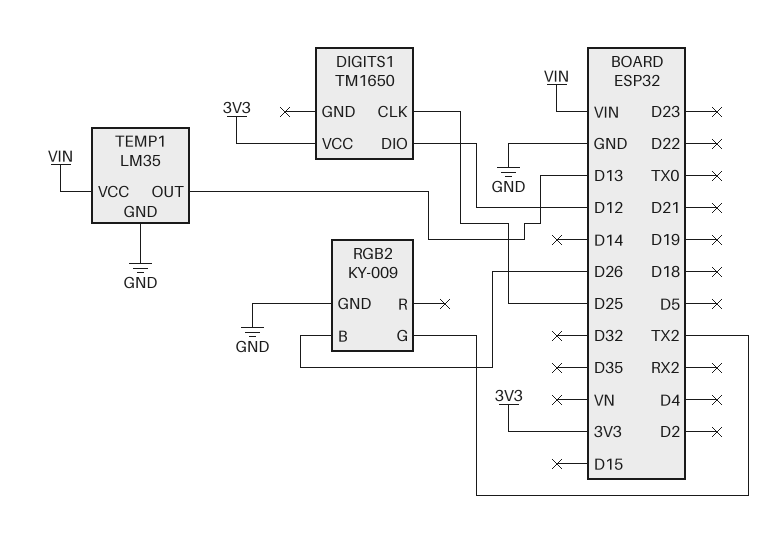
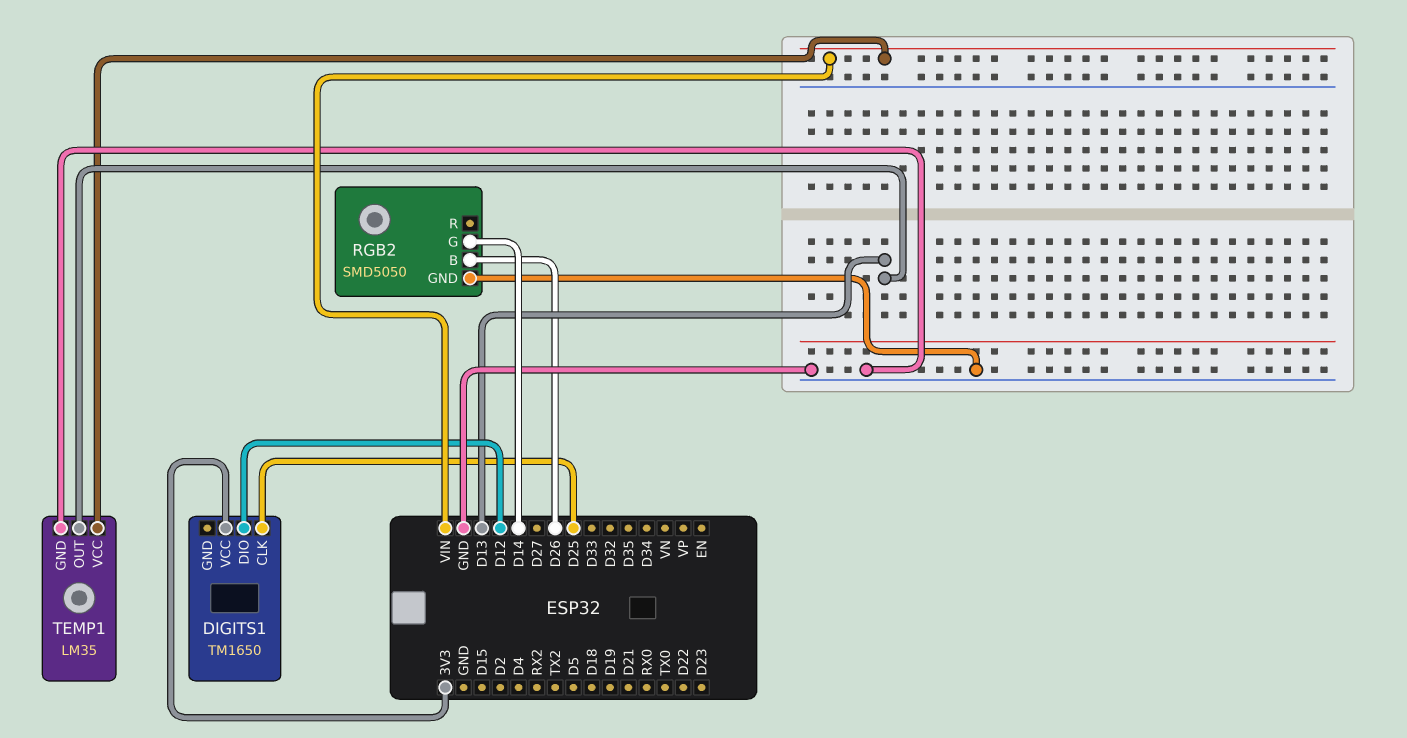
RGB2: KY-009 -> SMD5050
RGB2 pin G: TX2 -> D14

